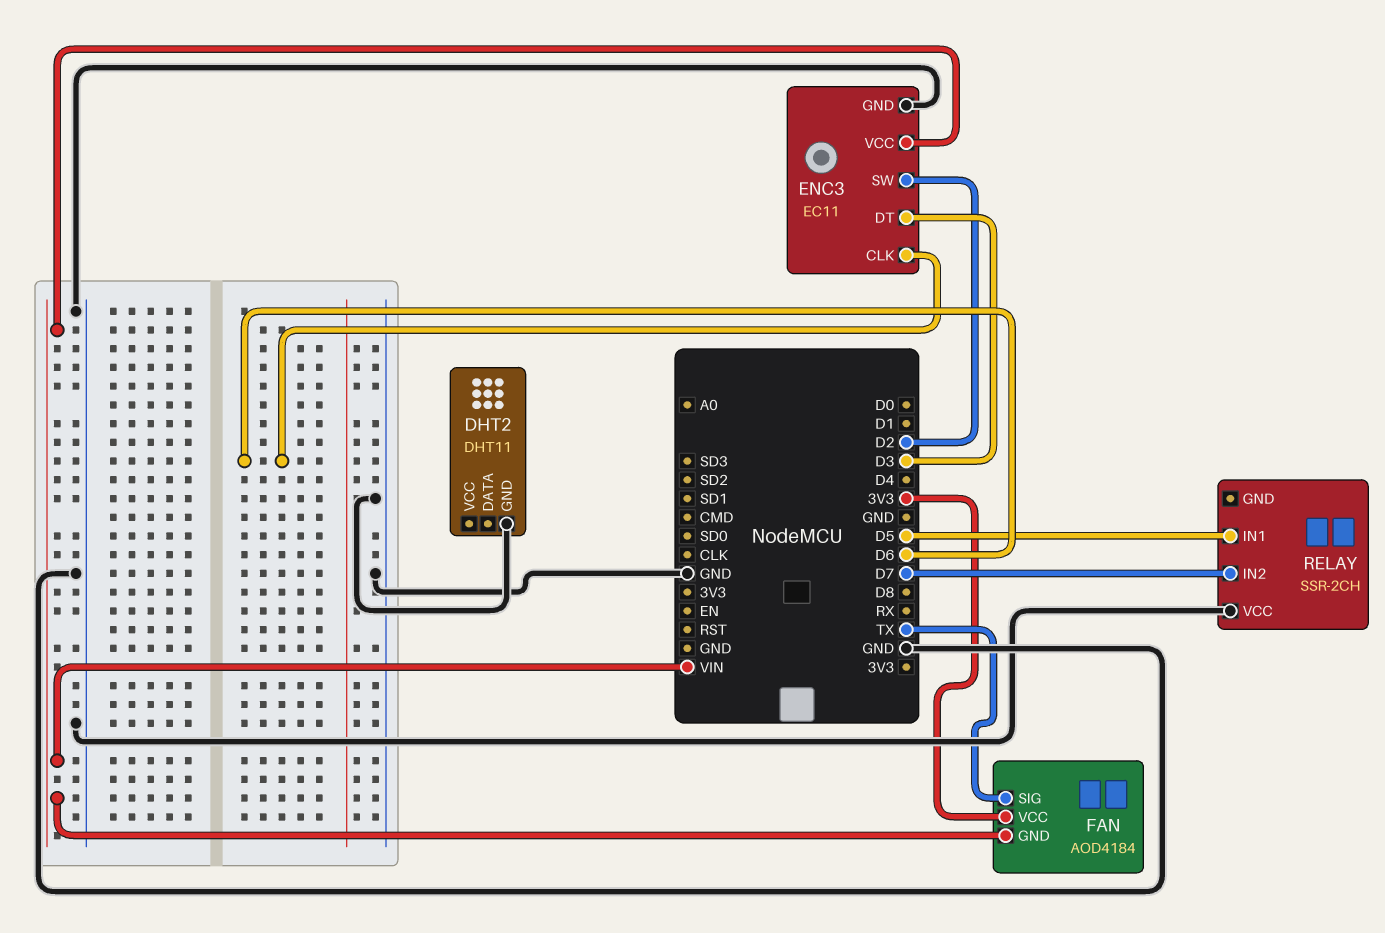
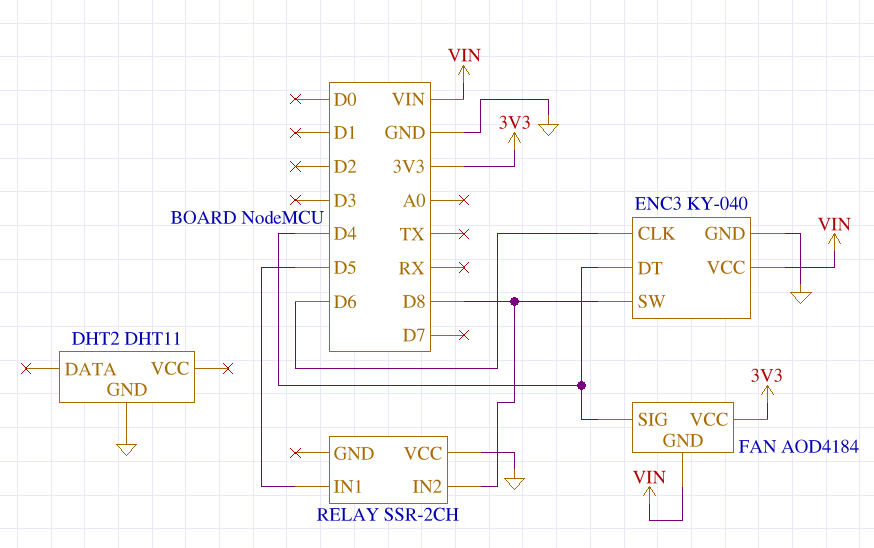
ENC3: EC11 -> KY-040
ENC3 pin DT: D3 -> D4
ENC3 pin SW: D2 -> D8
FAN pin SIG: TX -> D4
RELAY pin IN2: D7 -> D8

